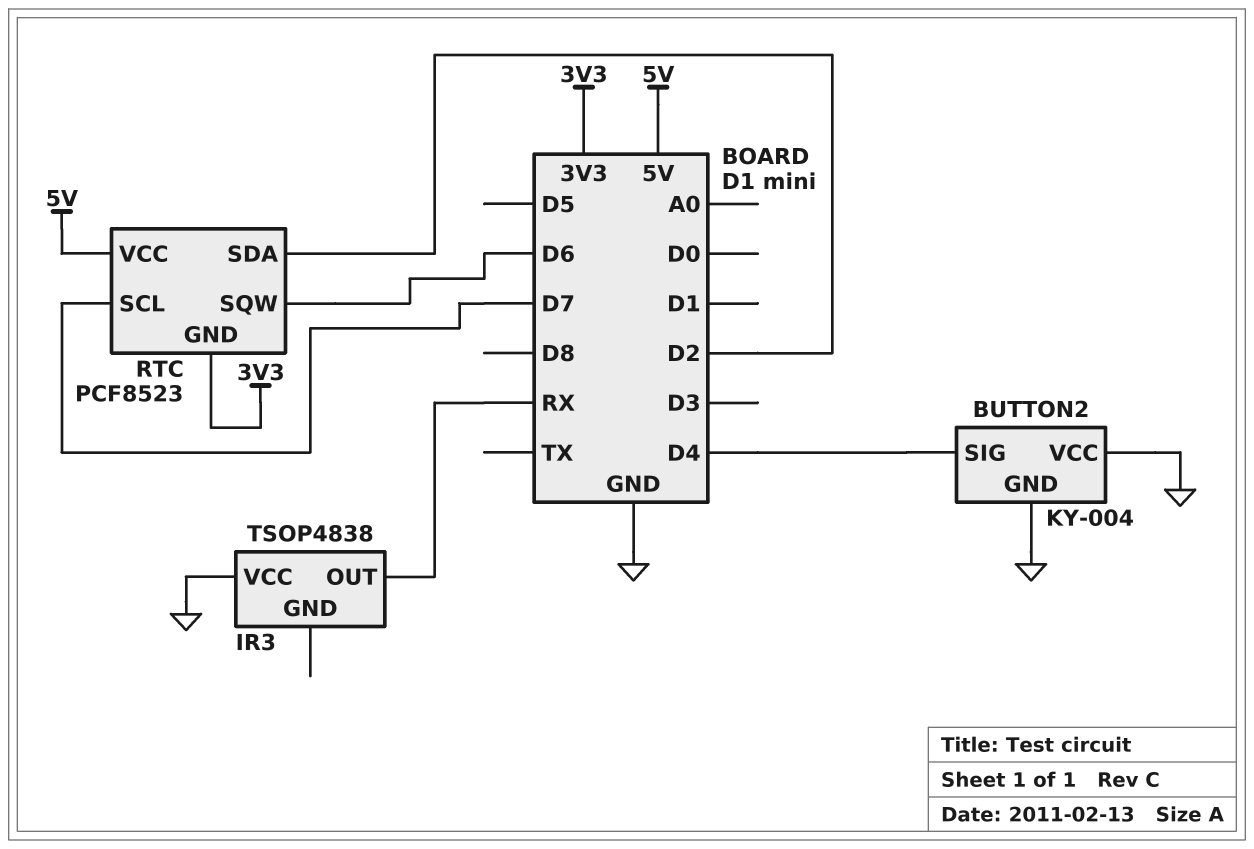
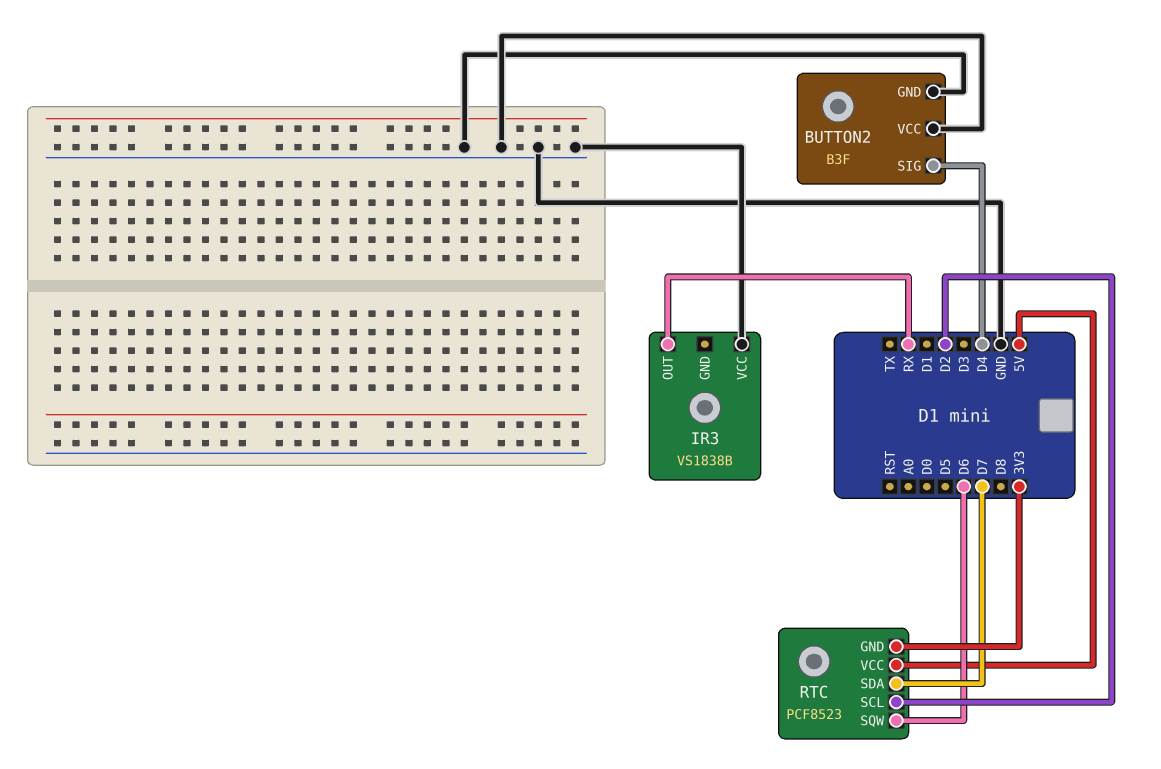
BUTTON2: KY-004 -> B3F
IR3: TSOP4838 -> VS1838B
RTC pin SCL: D7 -> D2
RTC pin SDA: D2 -> D7

